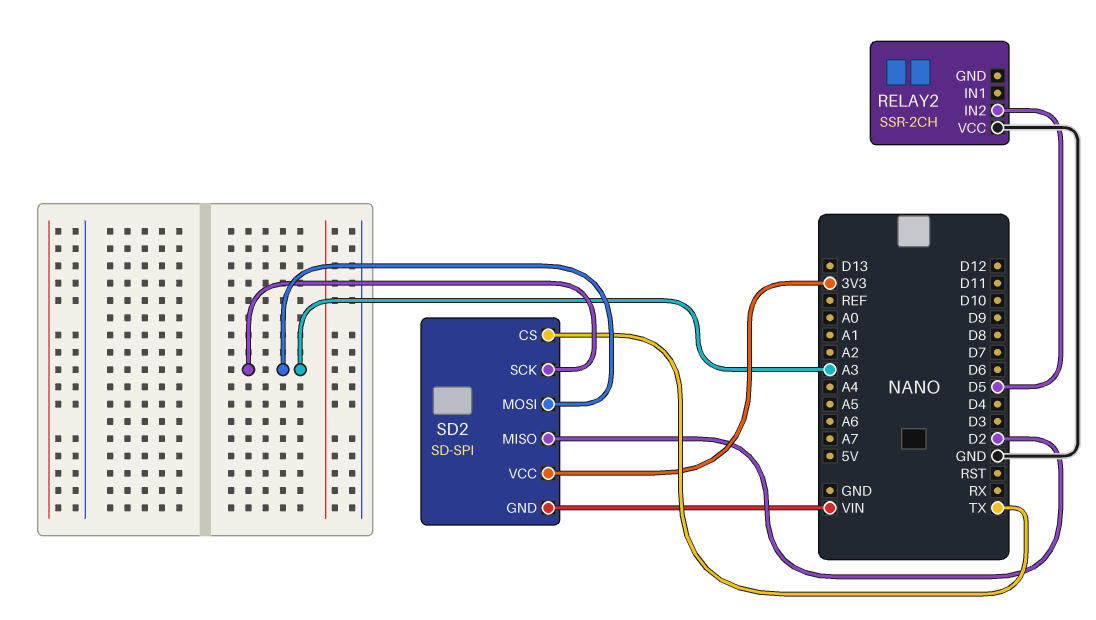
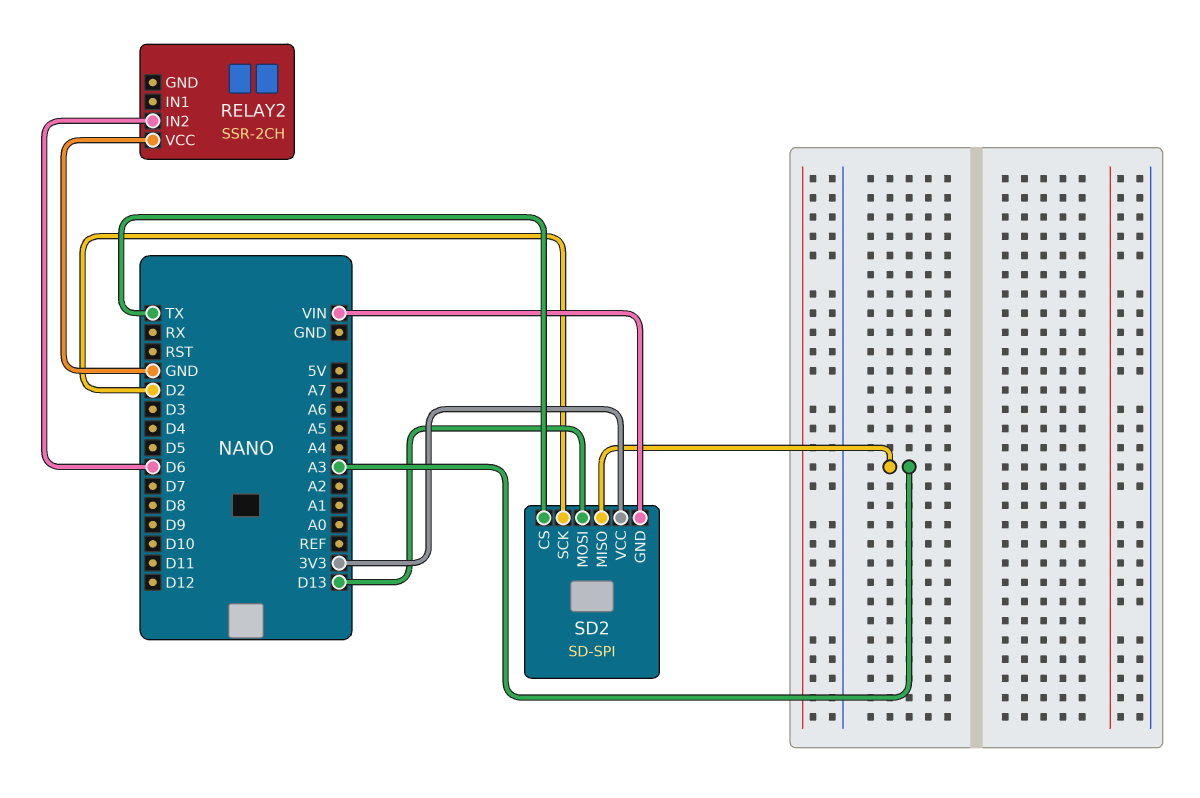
RELAY2 pin IN2: D5 -> D6
SD2 pin MISO: D2 -> A3
SD2 pin MOSI: A3 -> D13
SD2 pin SCK: A3 -> D2

